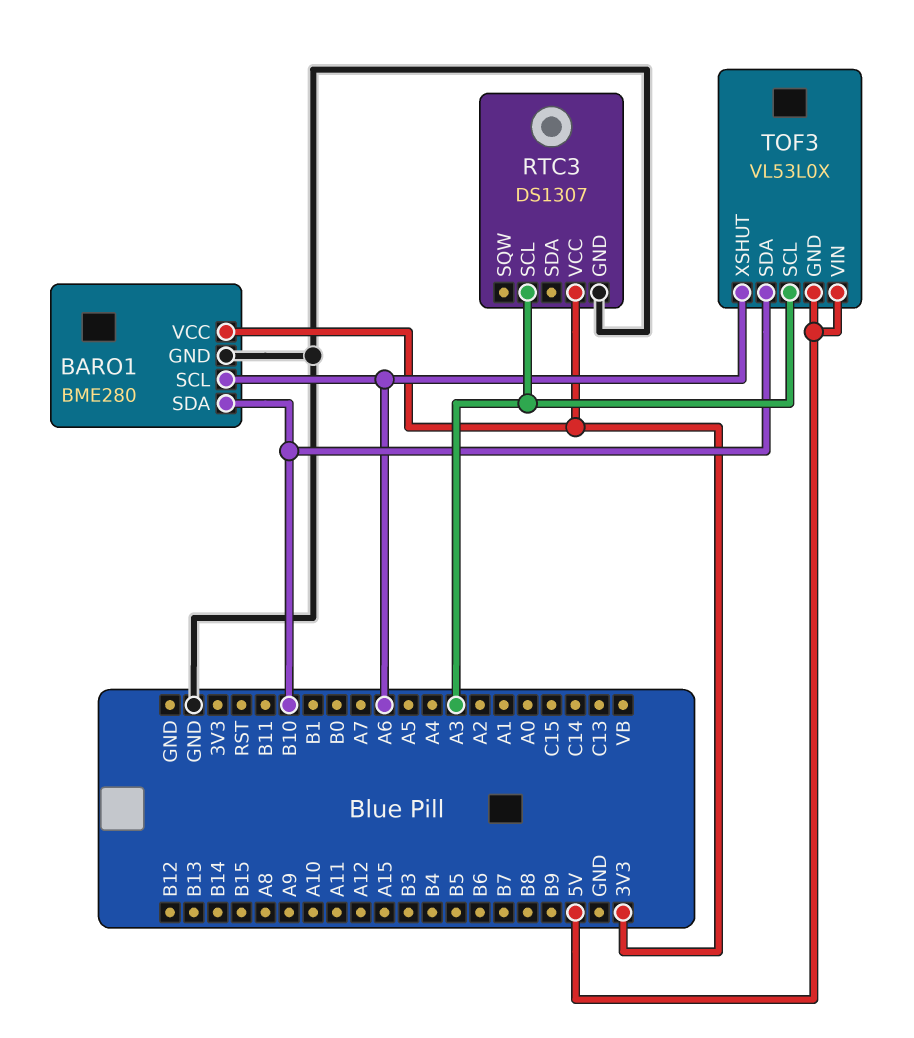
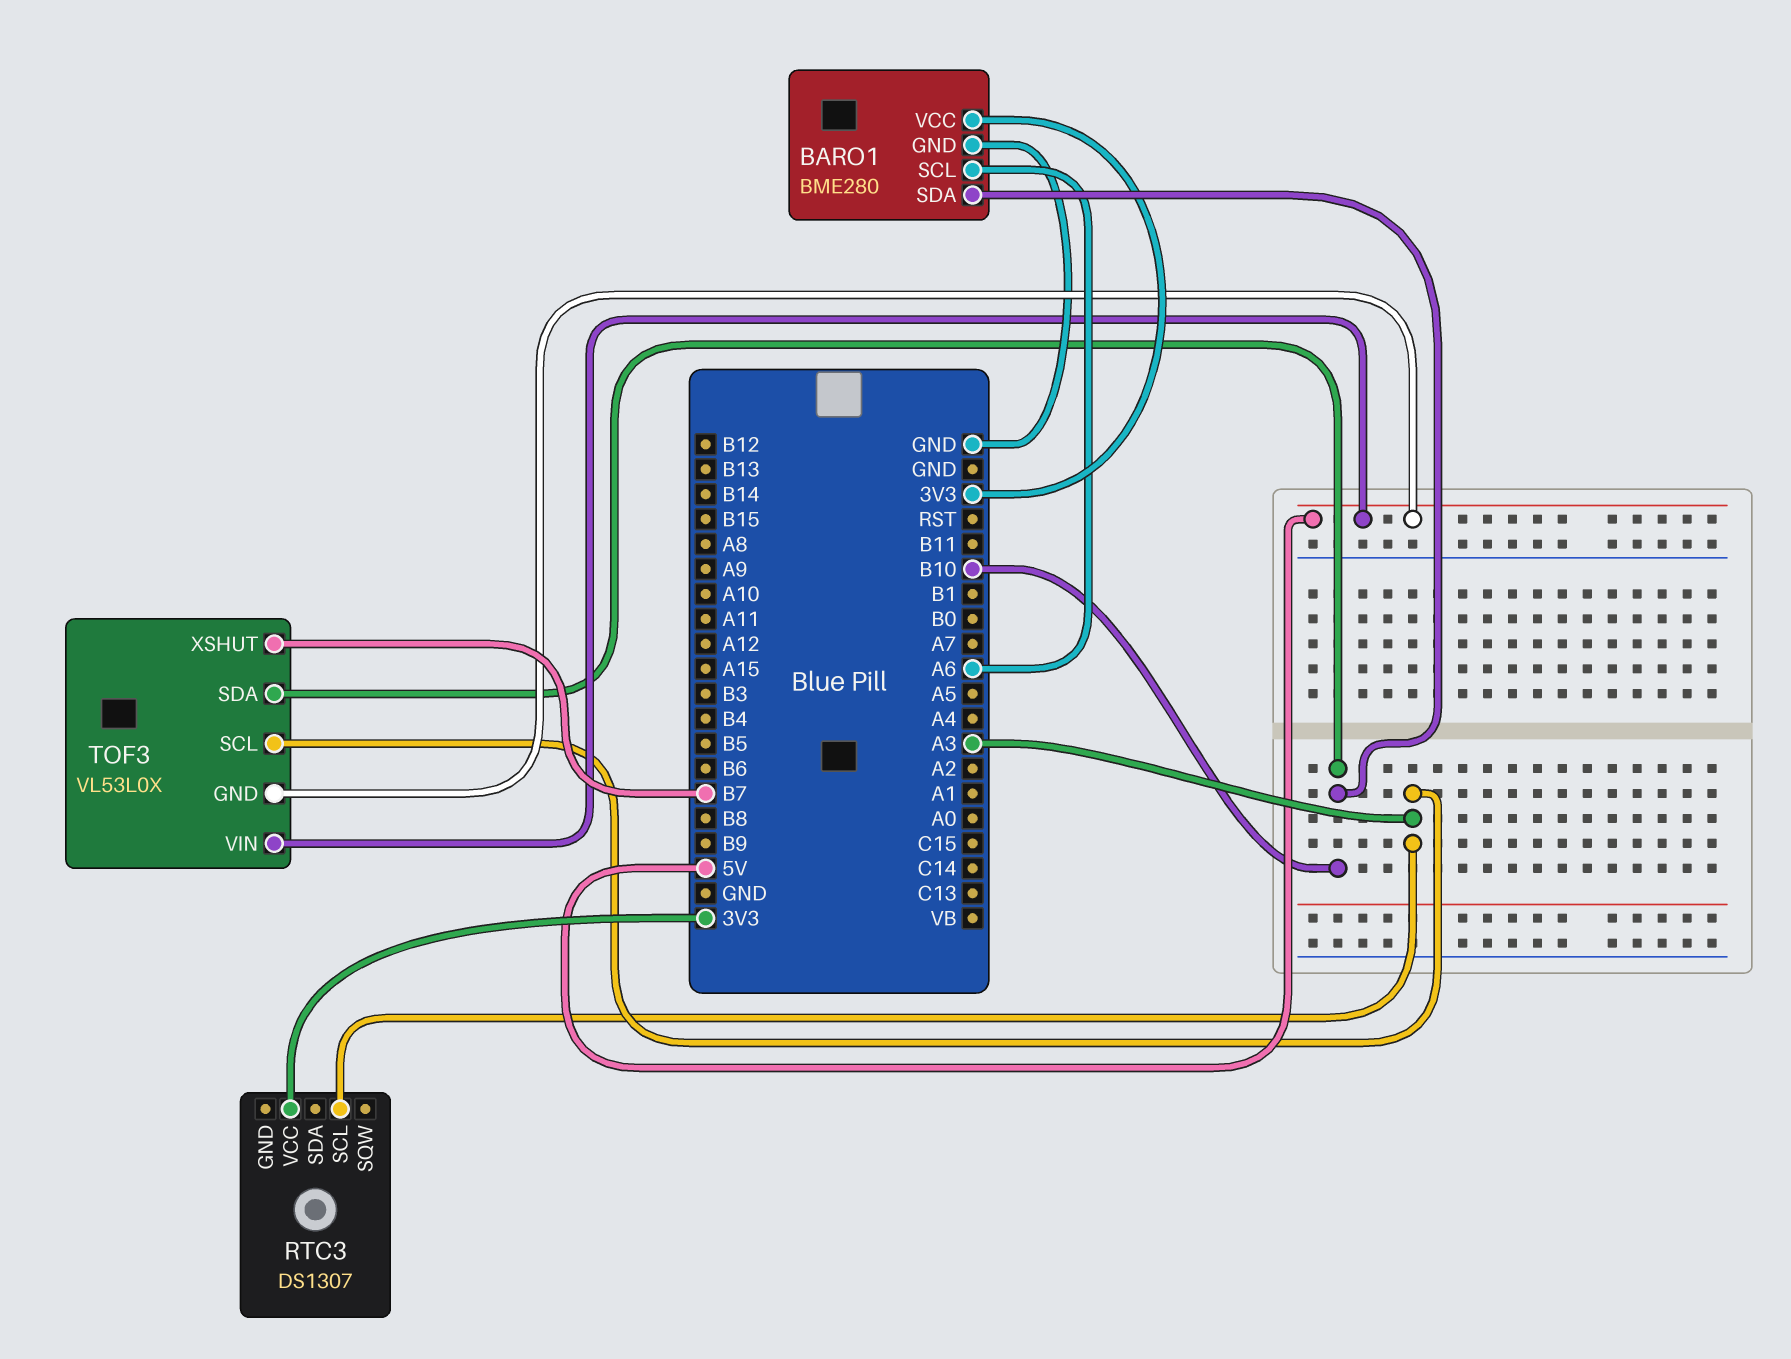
RTC3 pin GND: GND -> none
TOF3 pin XSHUT: A6 -> B7

